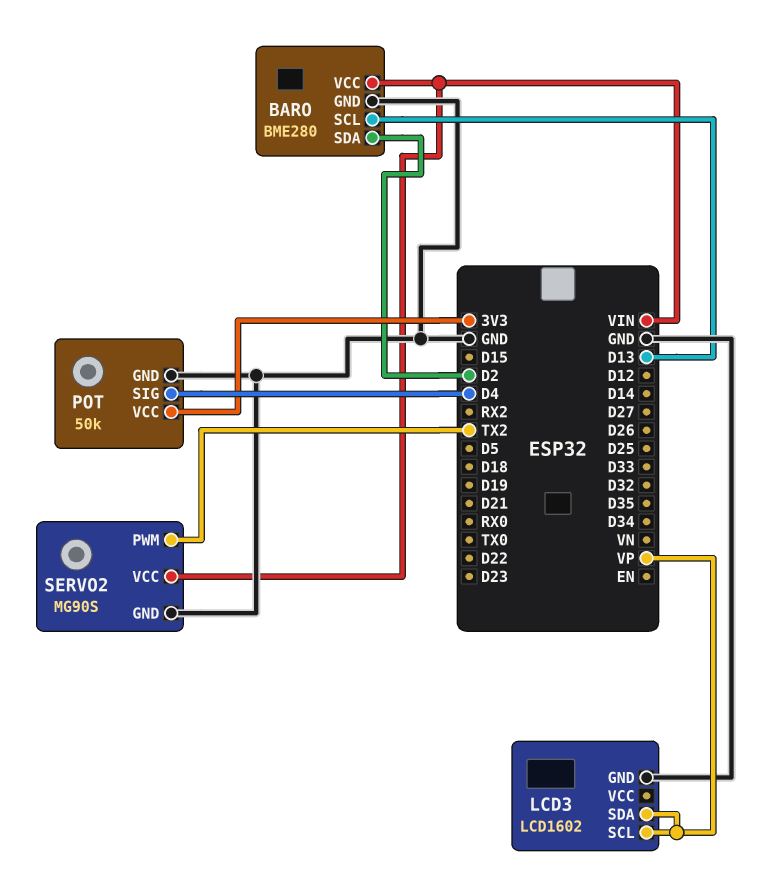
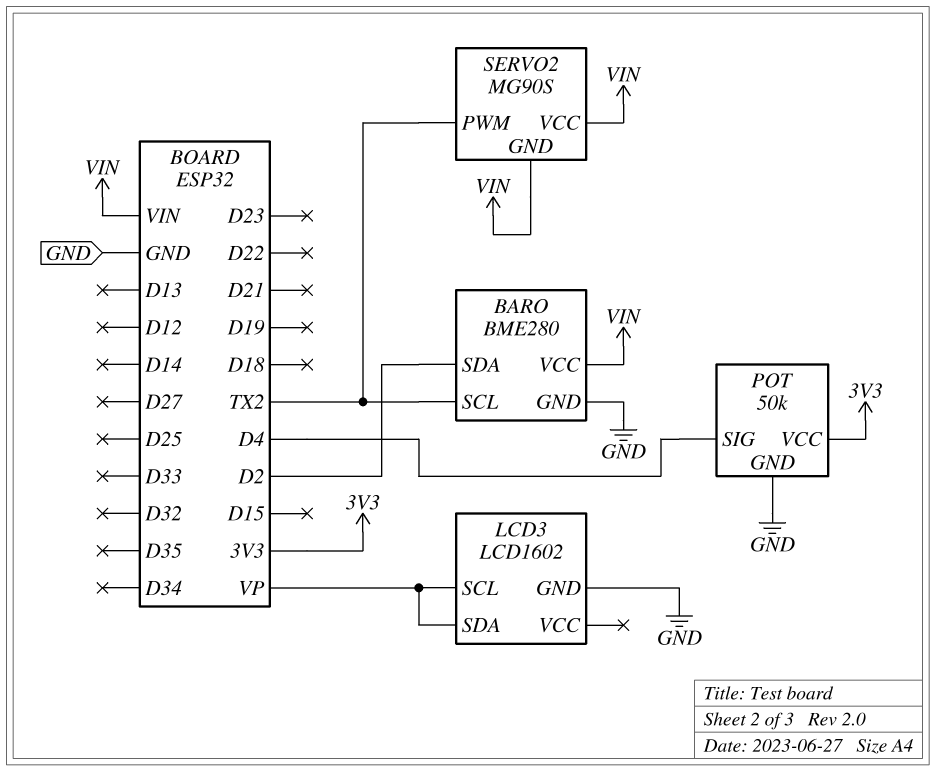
BARO pin SCL: D13 -> TX2
SERVO2 pin GND: GND -> VIN

